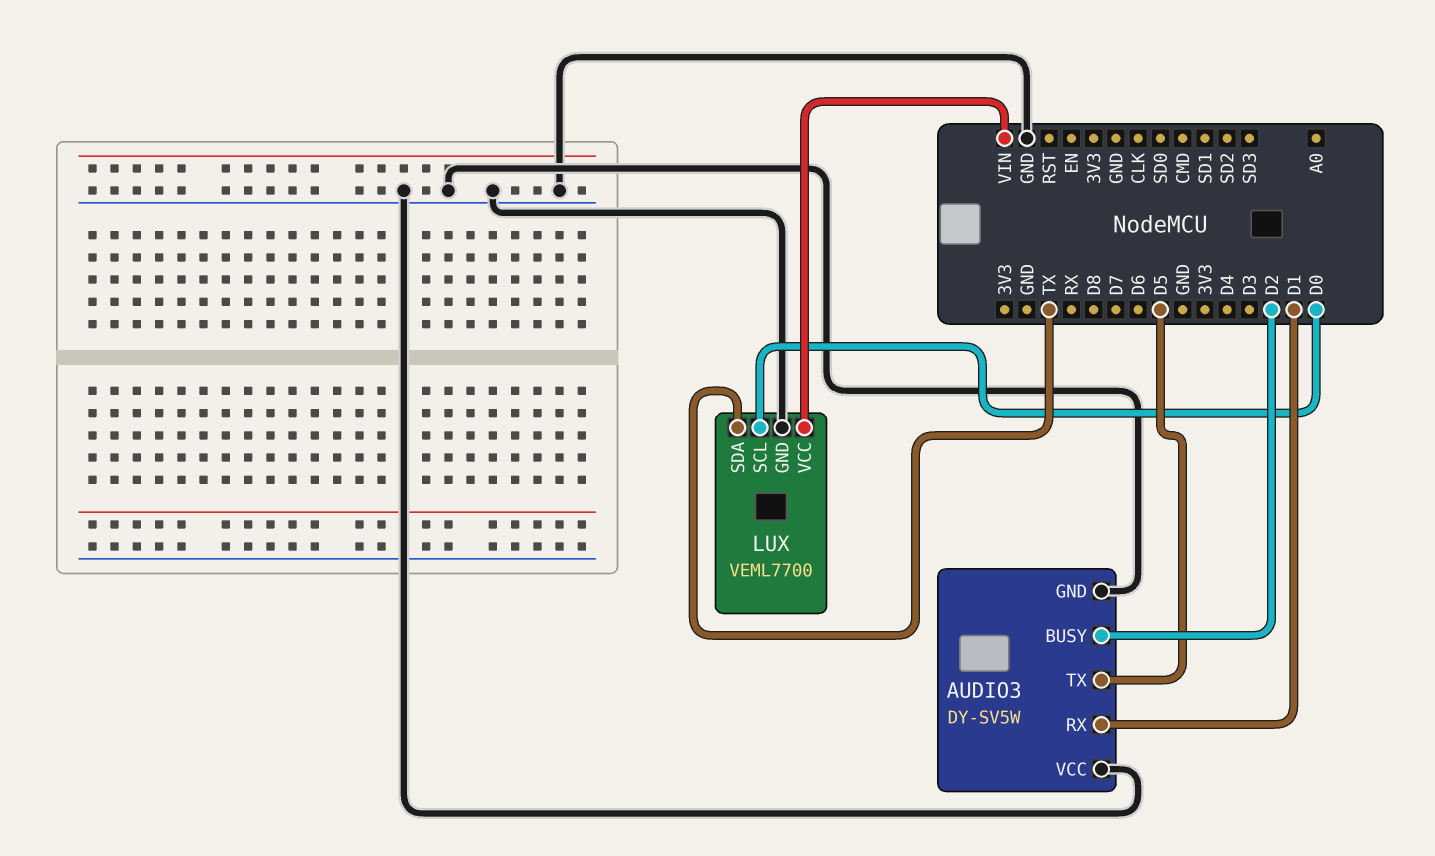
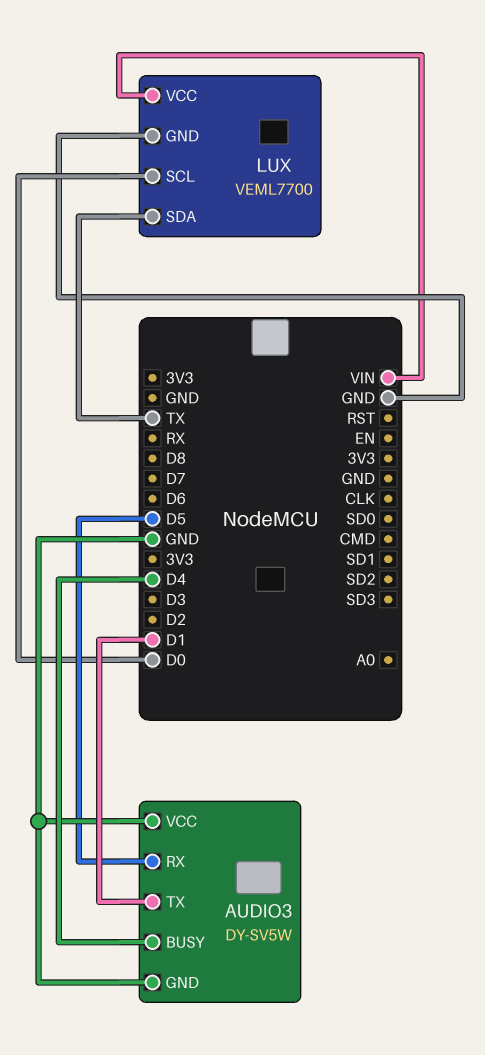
AUDIO3 pin BUSY: D2 -> D4
AUDIO3 pin RX: D1 -> D5
AUDIO3 pin TX: D5 -> D1

